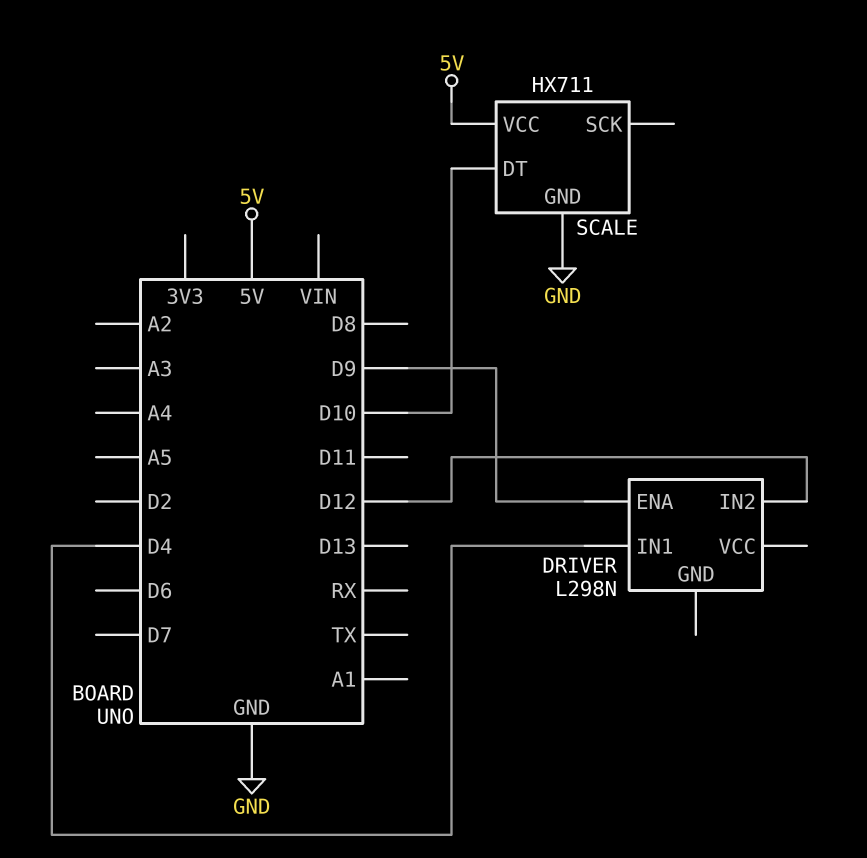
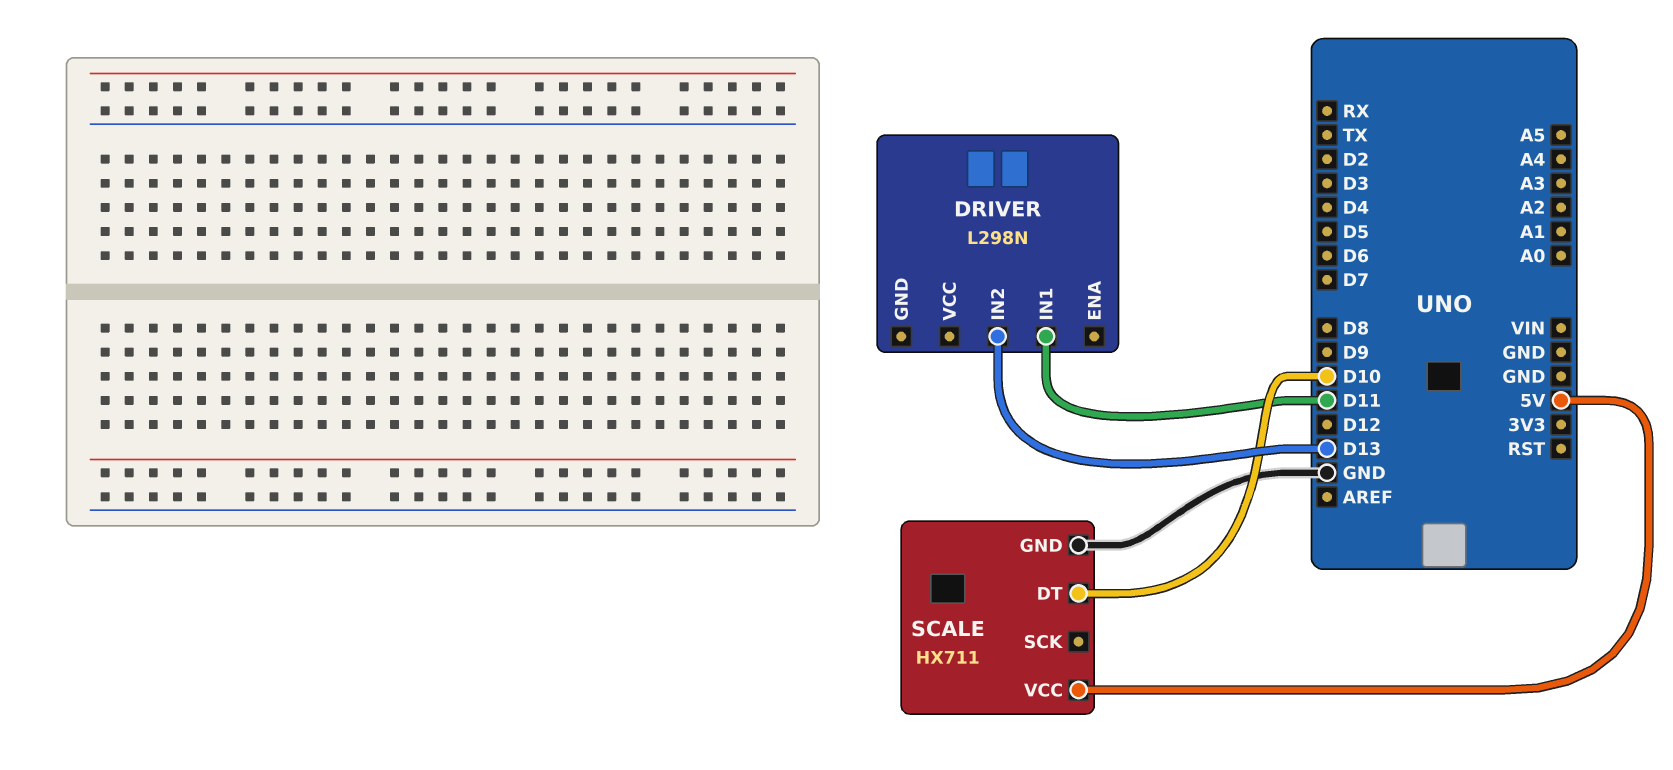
DRIVER pin ENA: D9 -> none
DRIVER pin IN1: D4 -> D11
DRIVER pin IN2: D12 -> D13

